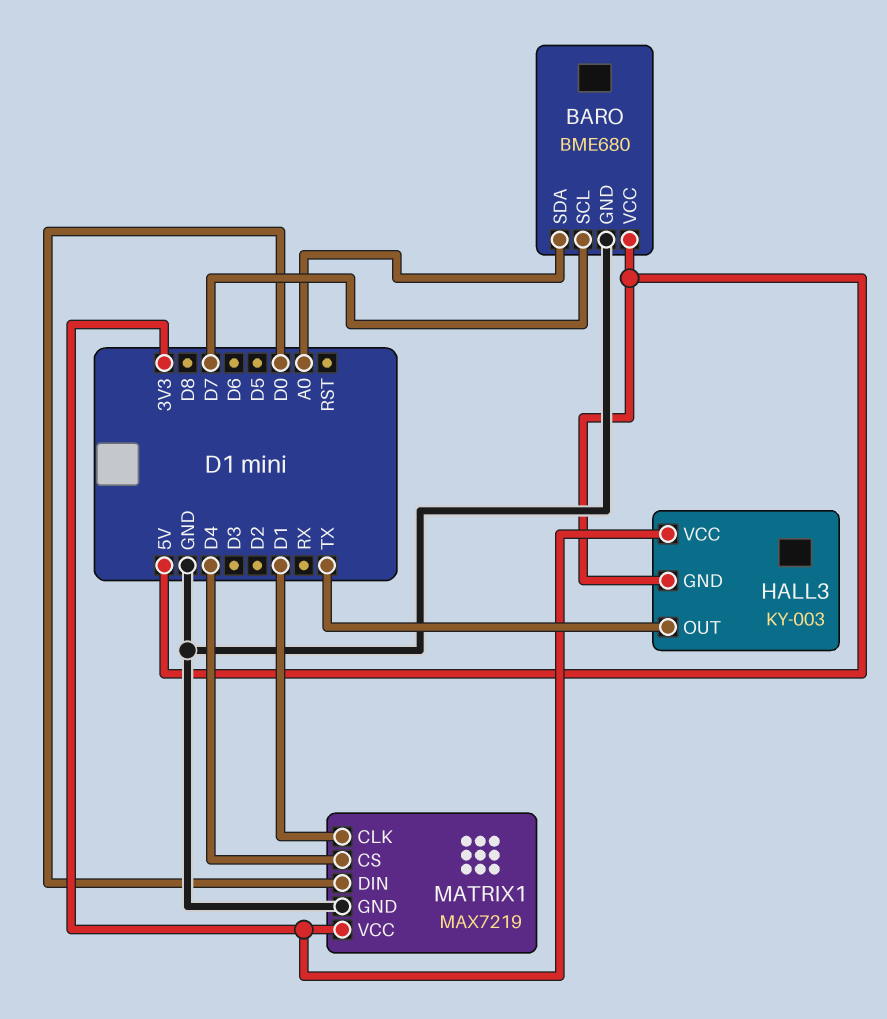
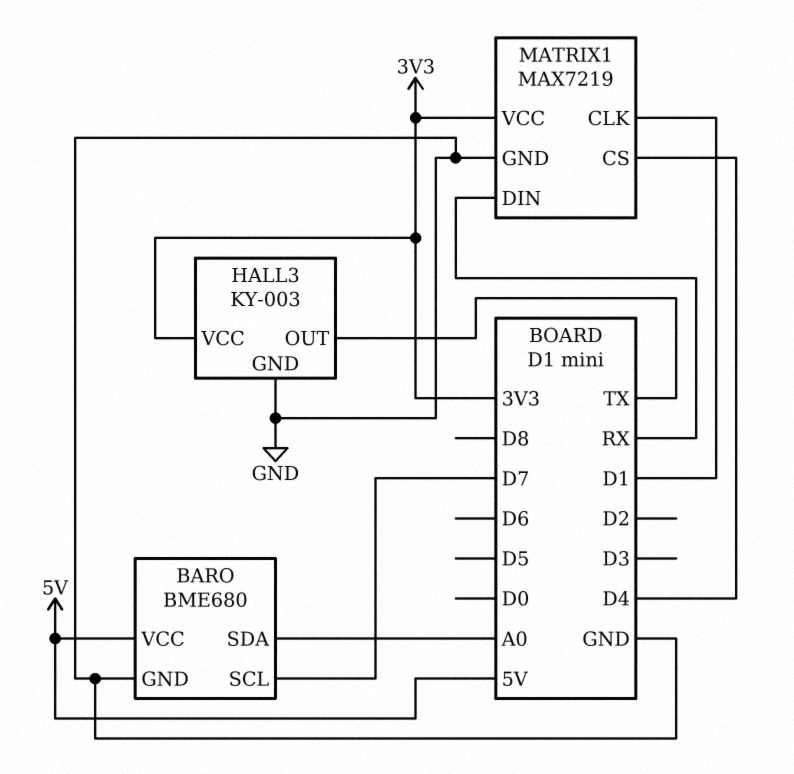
HALL3 pin GND: 5V -> GND
MATRIX1 pin DIN: D0 -> RX

